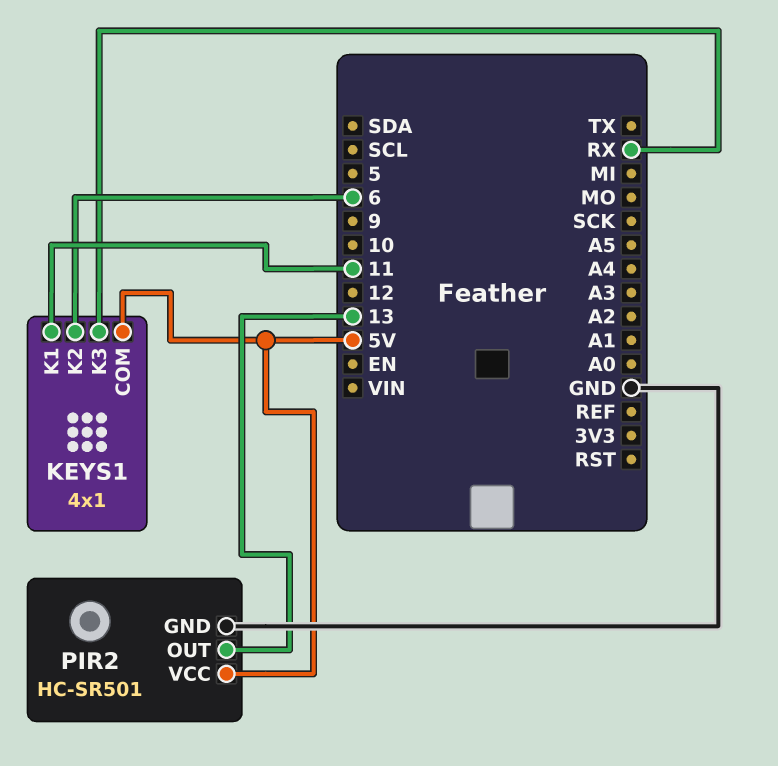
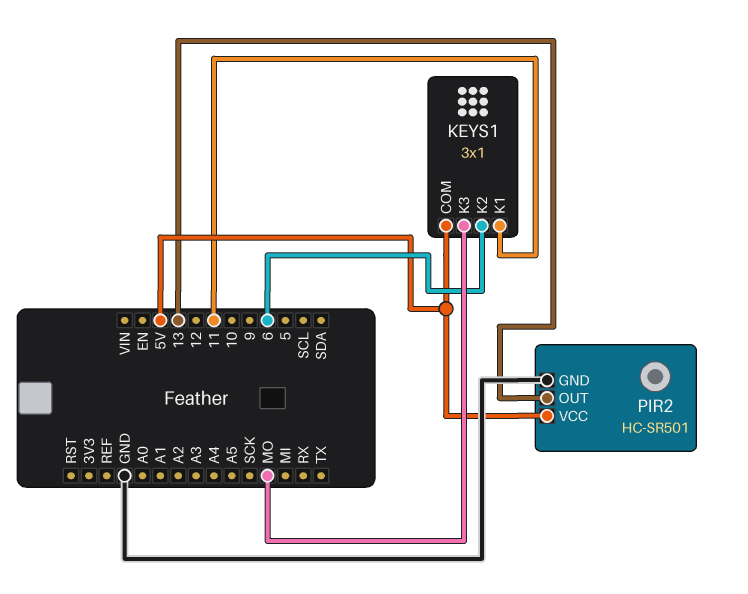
KEYS1: 4x1 -> 3x1
KEYS1 pin K3: RX -> MO

